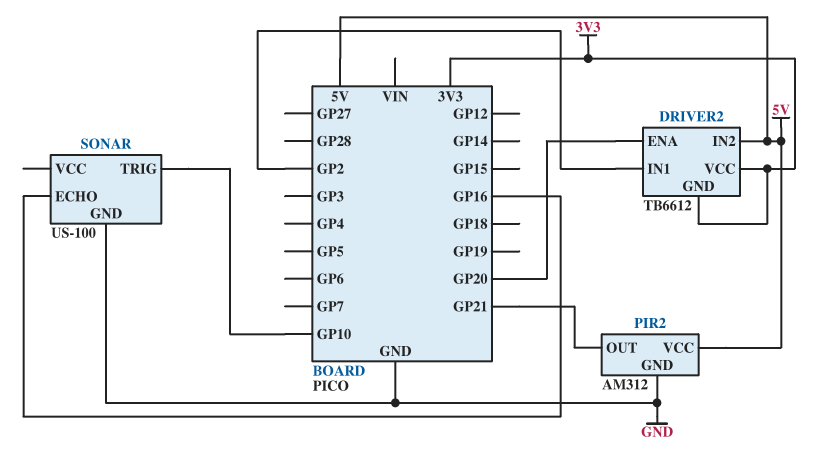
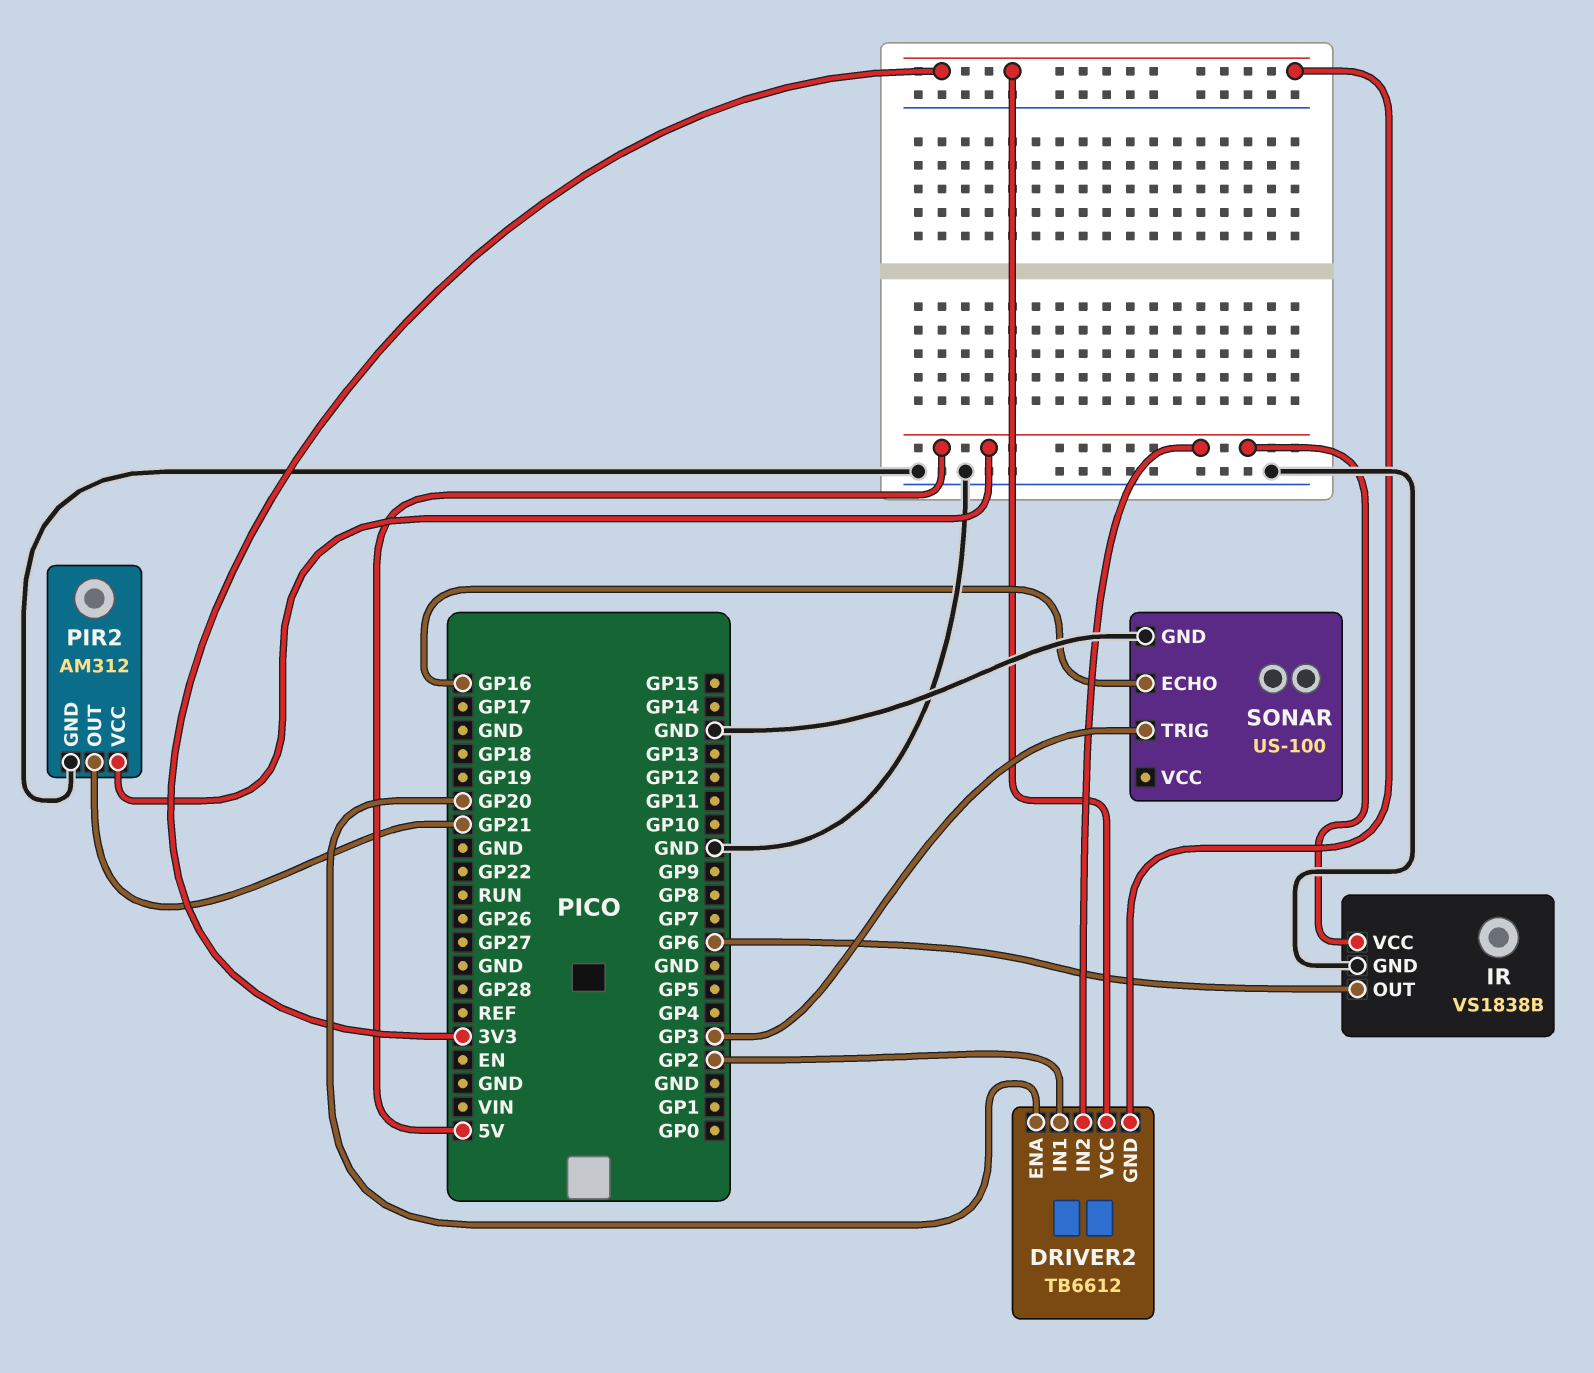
IR: none -> VS1838B
IR pin GND: none -> GND
IR pin OUT: none -> GP6
IR pin VCC: none -> 5V
SONAR pin TRIG: GP10 -> GP3

